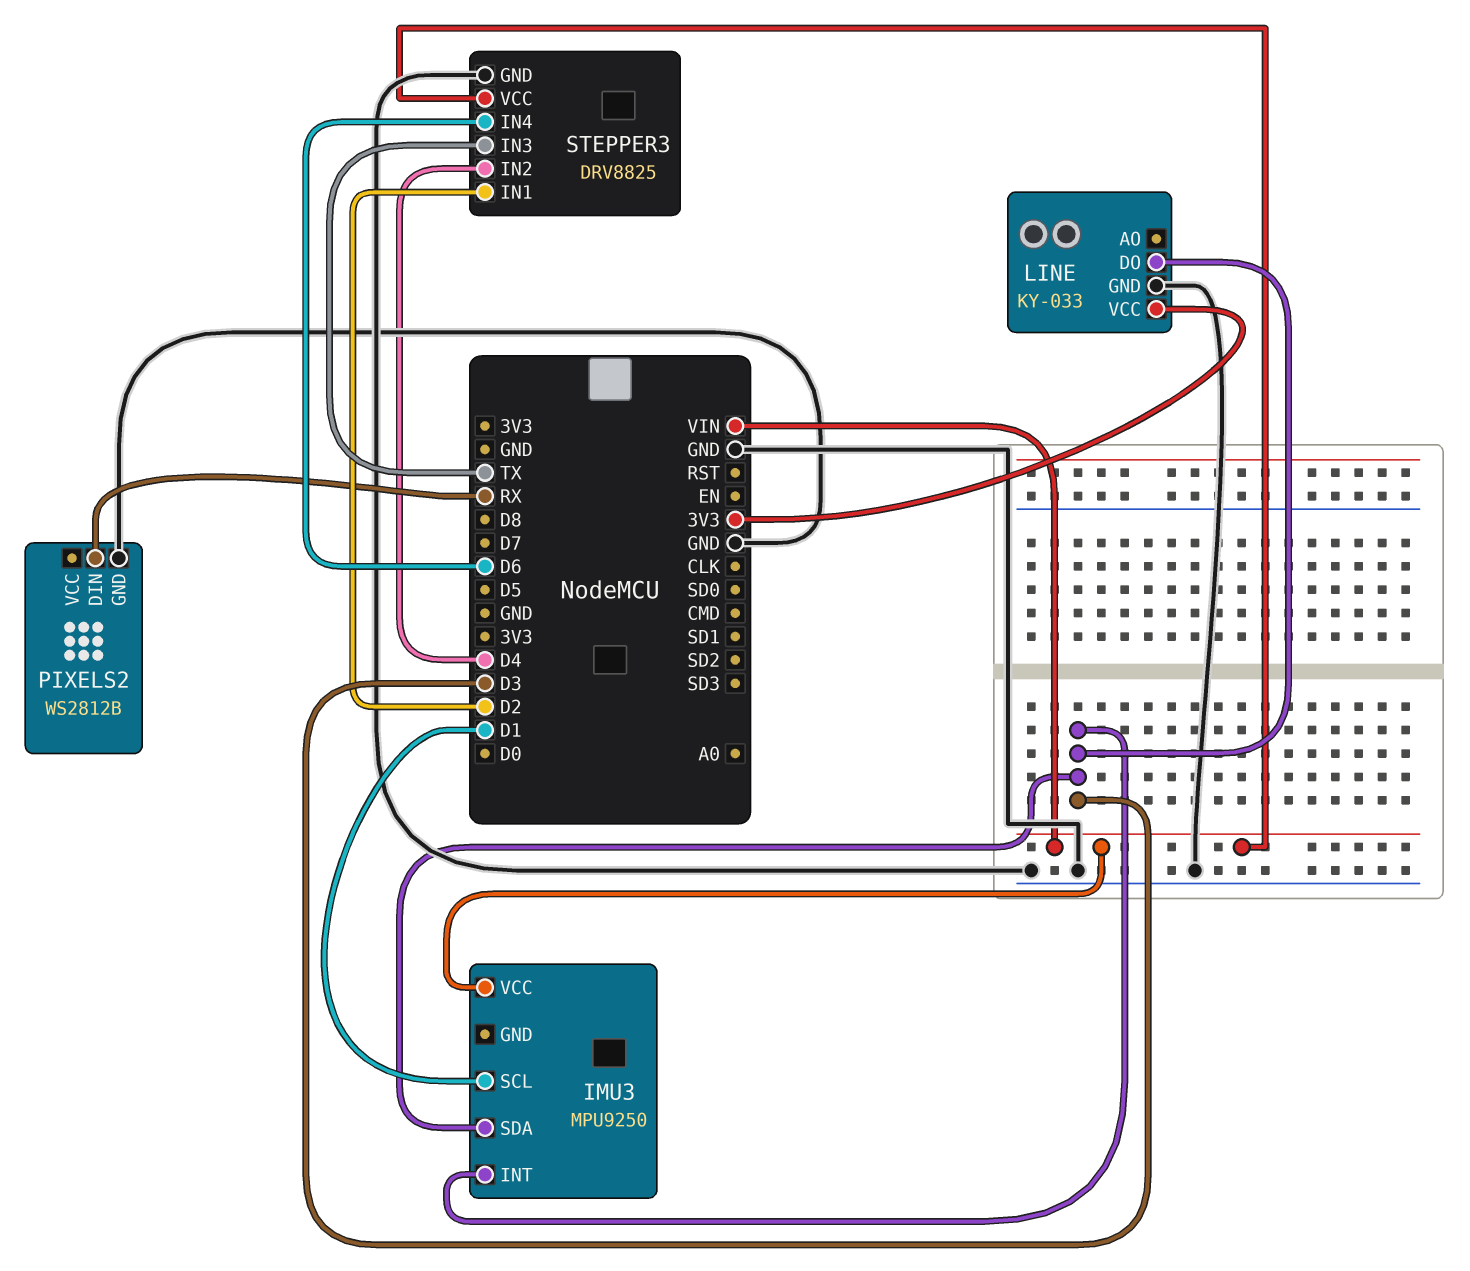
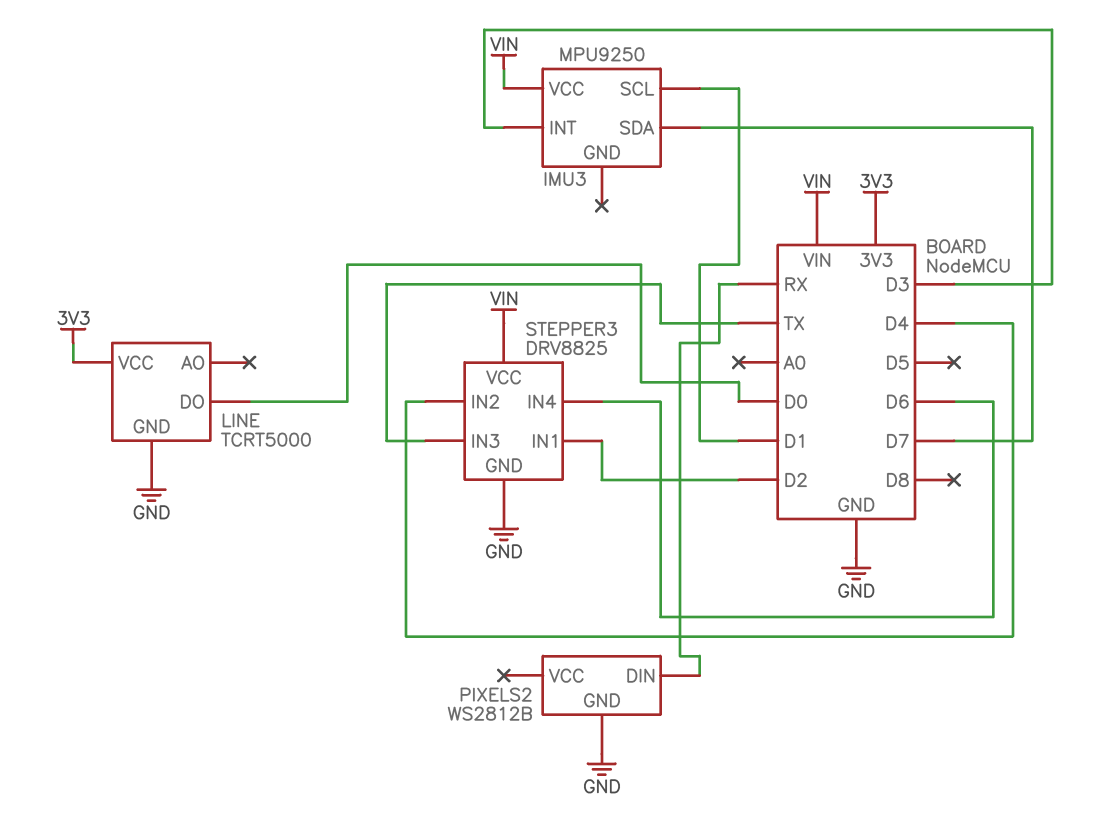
IMU3 pin SDA: D3 -> D7
LINE: KY-033 -> TCRT5000
LINE pin DO: D3 -> D0

